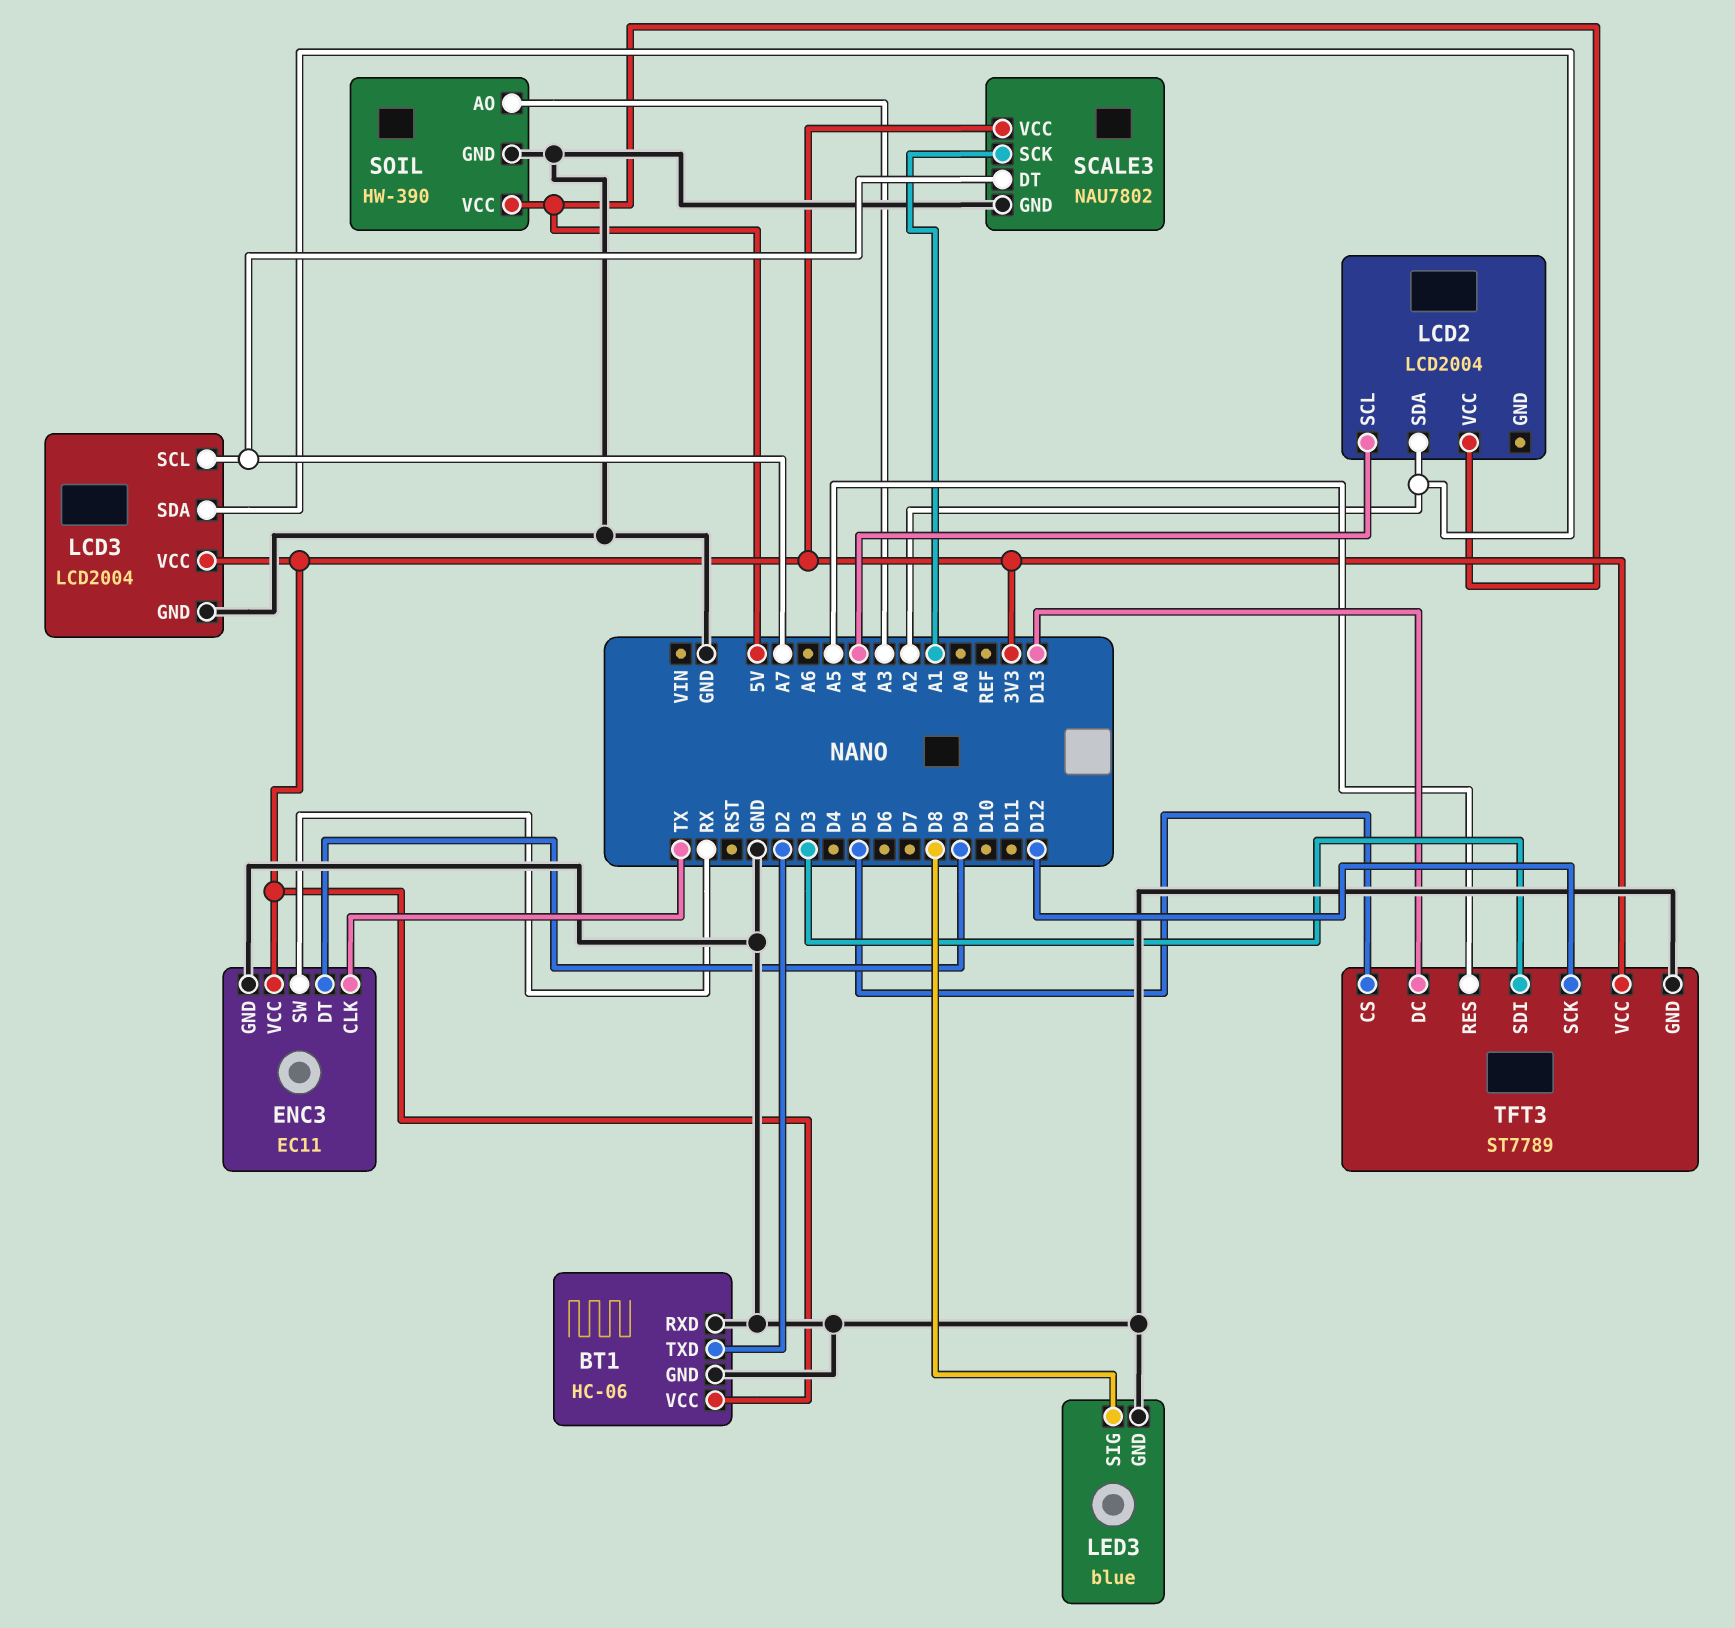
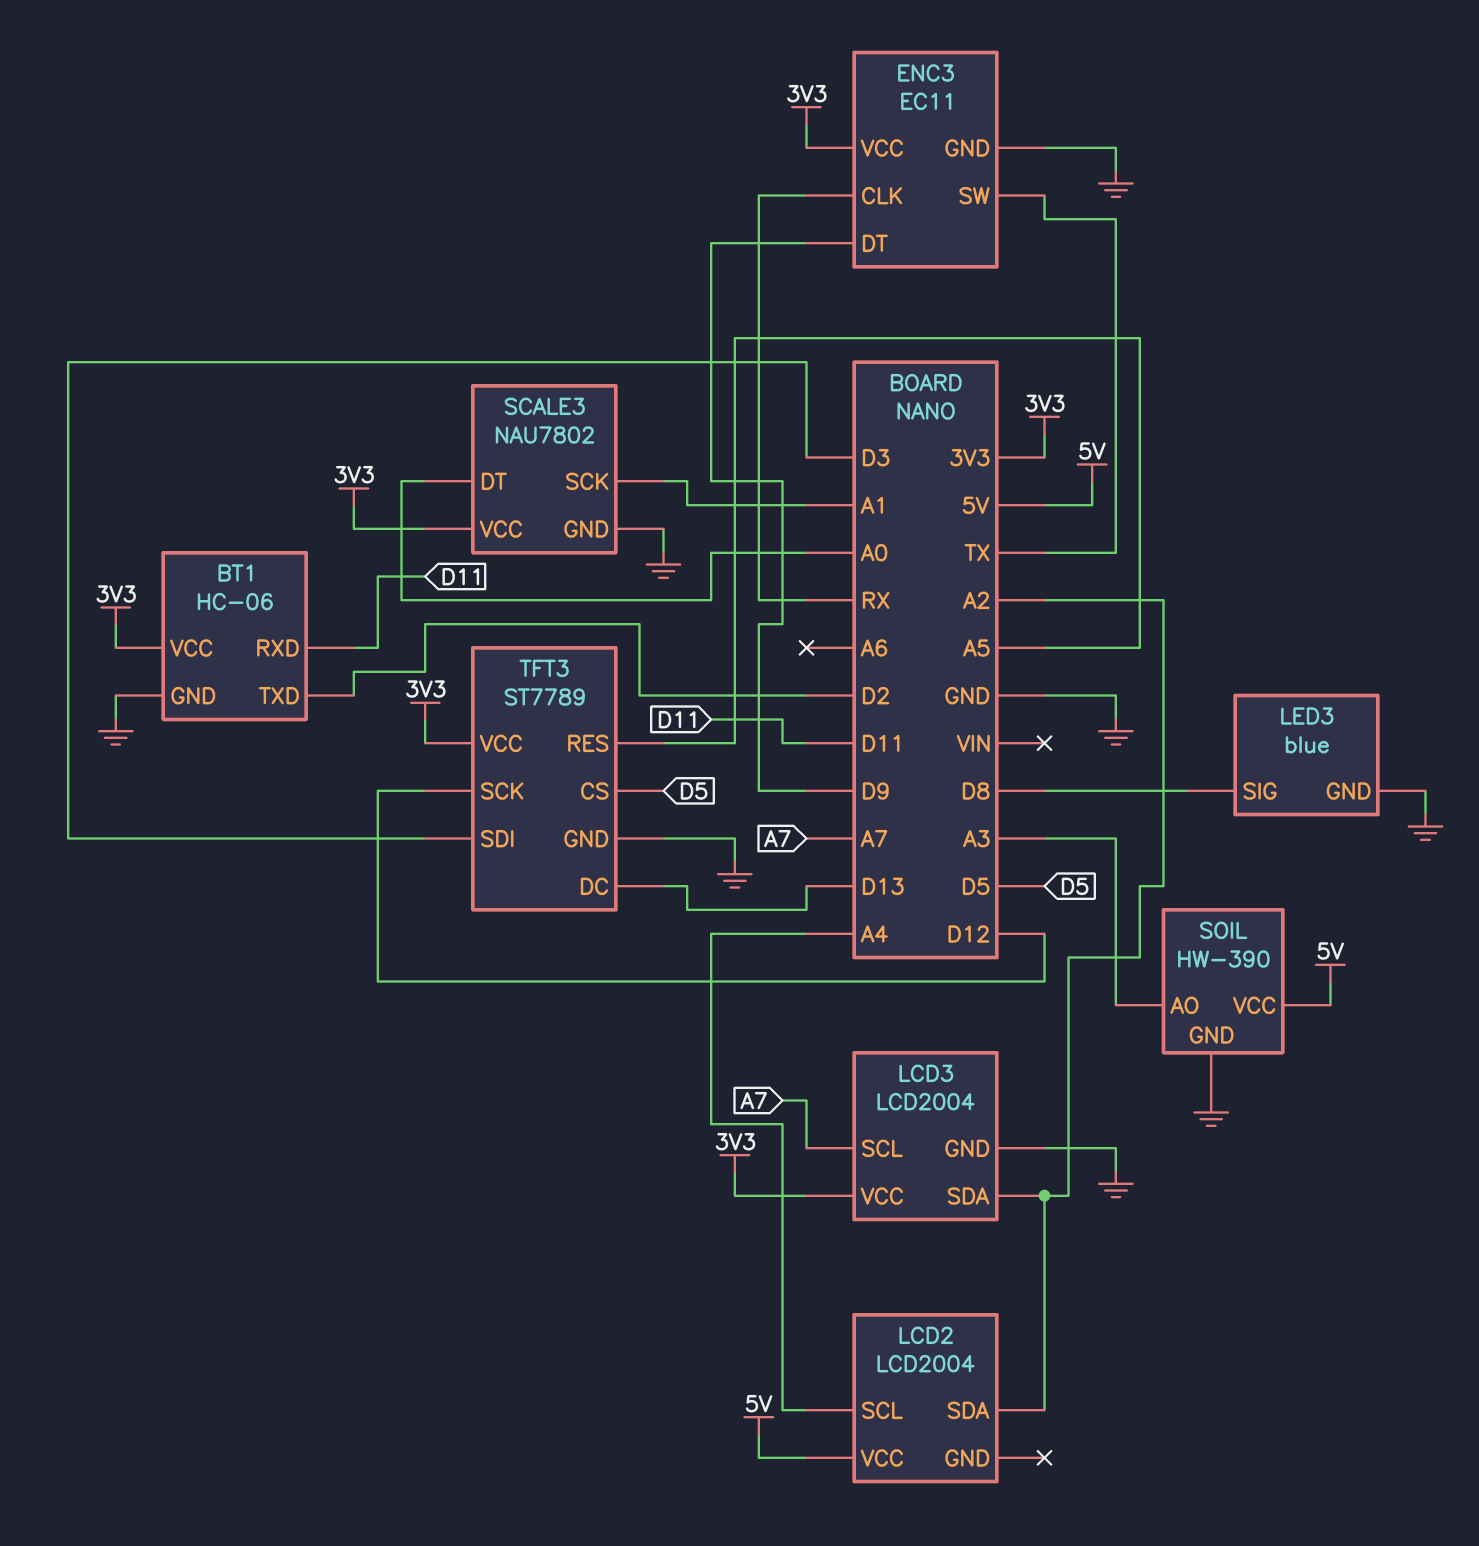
BT1 pin RXD: GND -> D11
ENC3 pin CLK: TX -> RX
ENC3 pin SW: RX -> TX
SCALE3 pin DT: A7 -> A0

